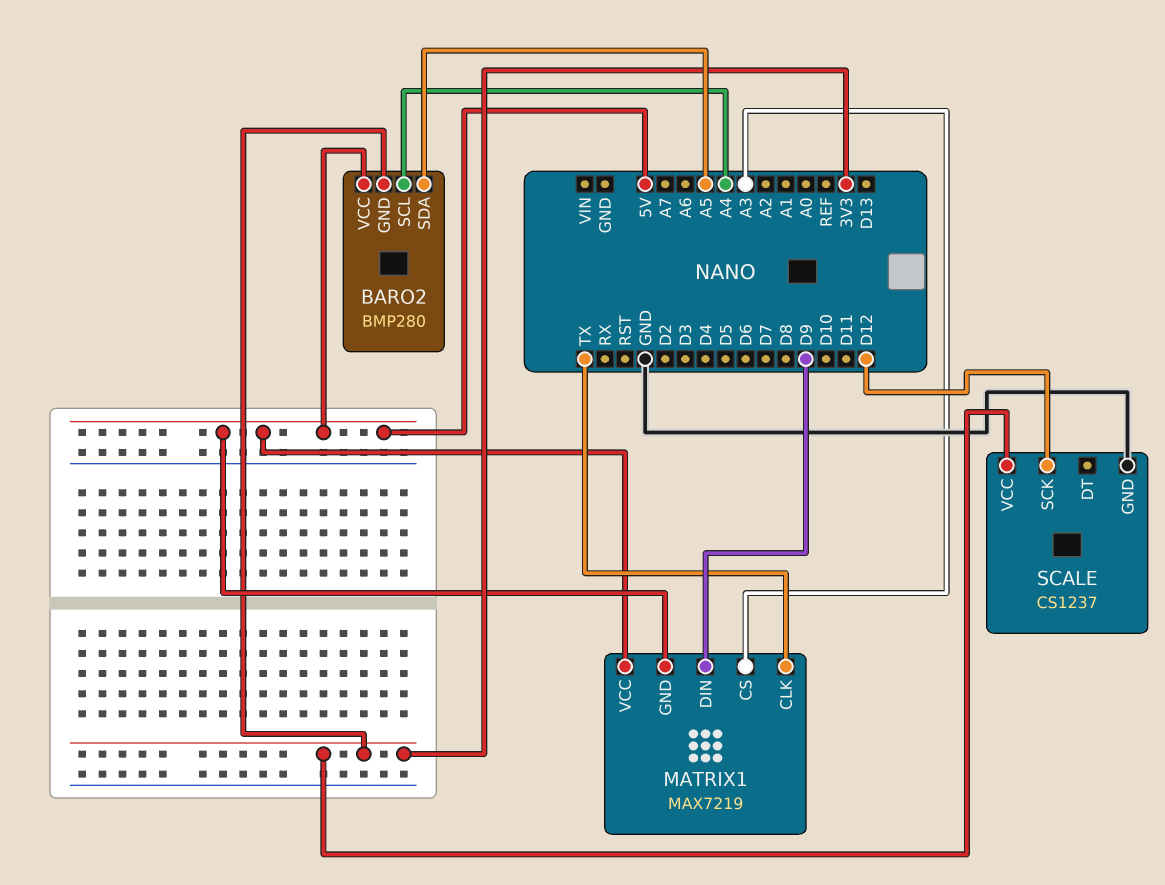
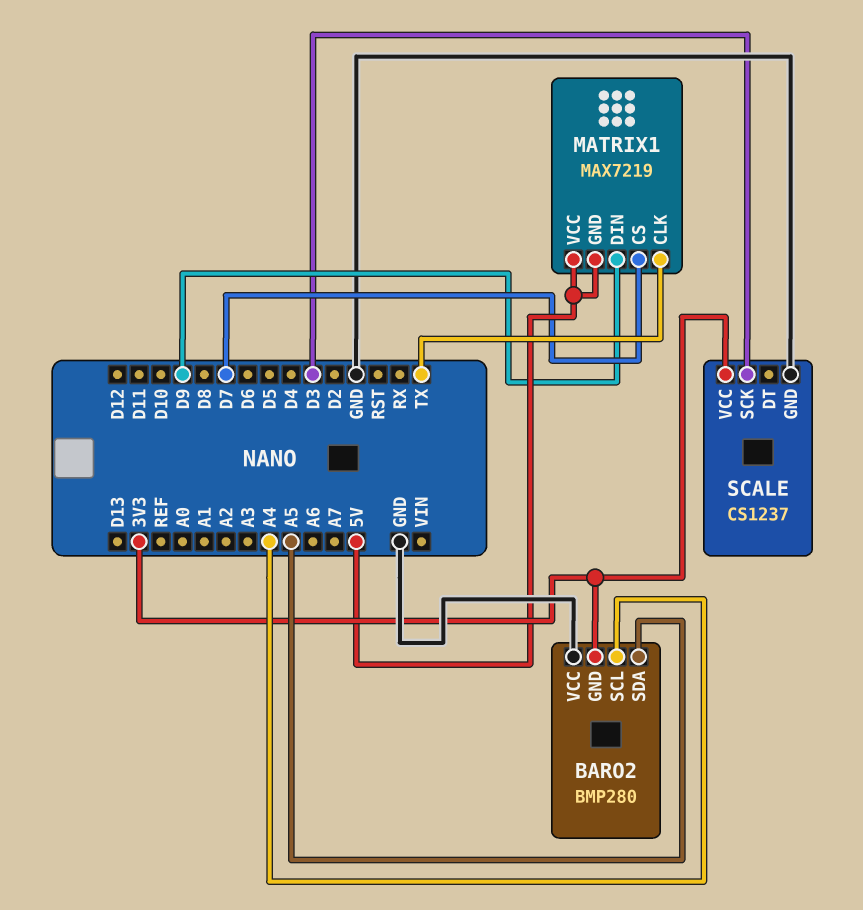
BARO2 pin VCC: 5V -> GND
MATRIX1 pin CS: A3 -> D7
SCALE pin SCK: D12 -> D3

